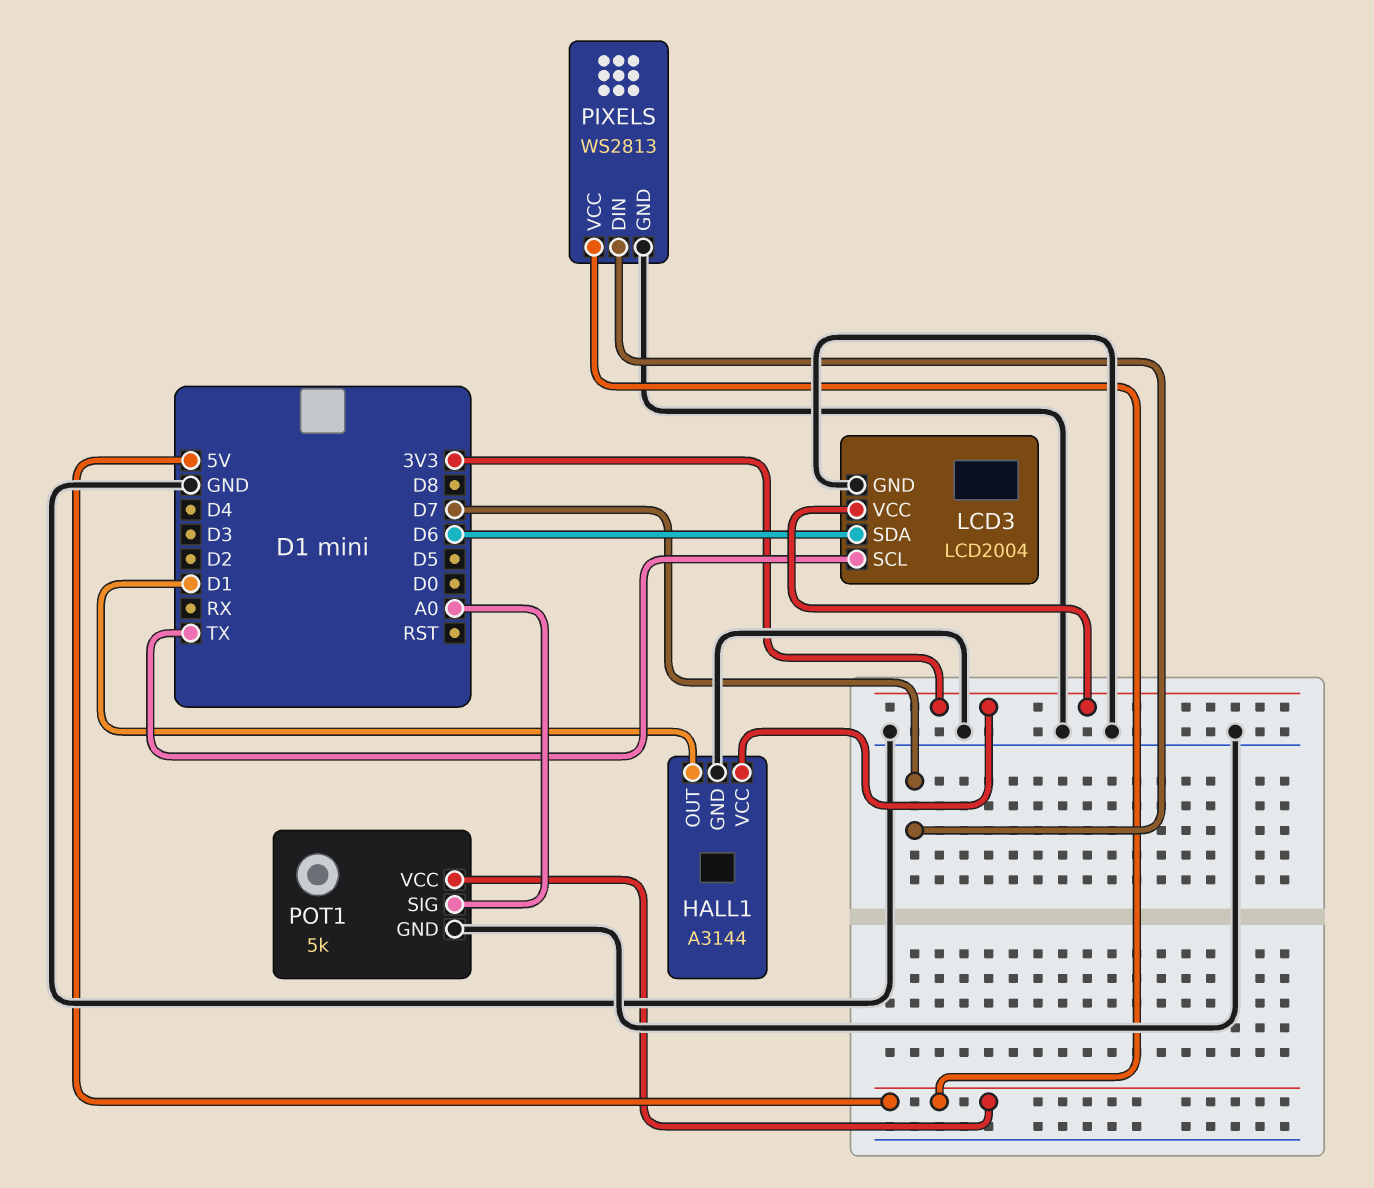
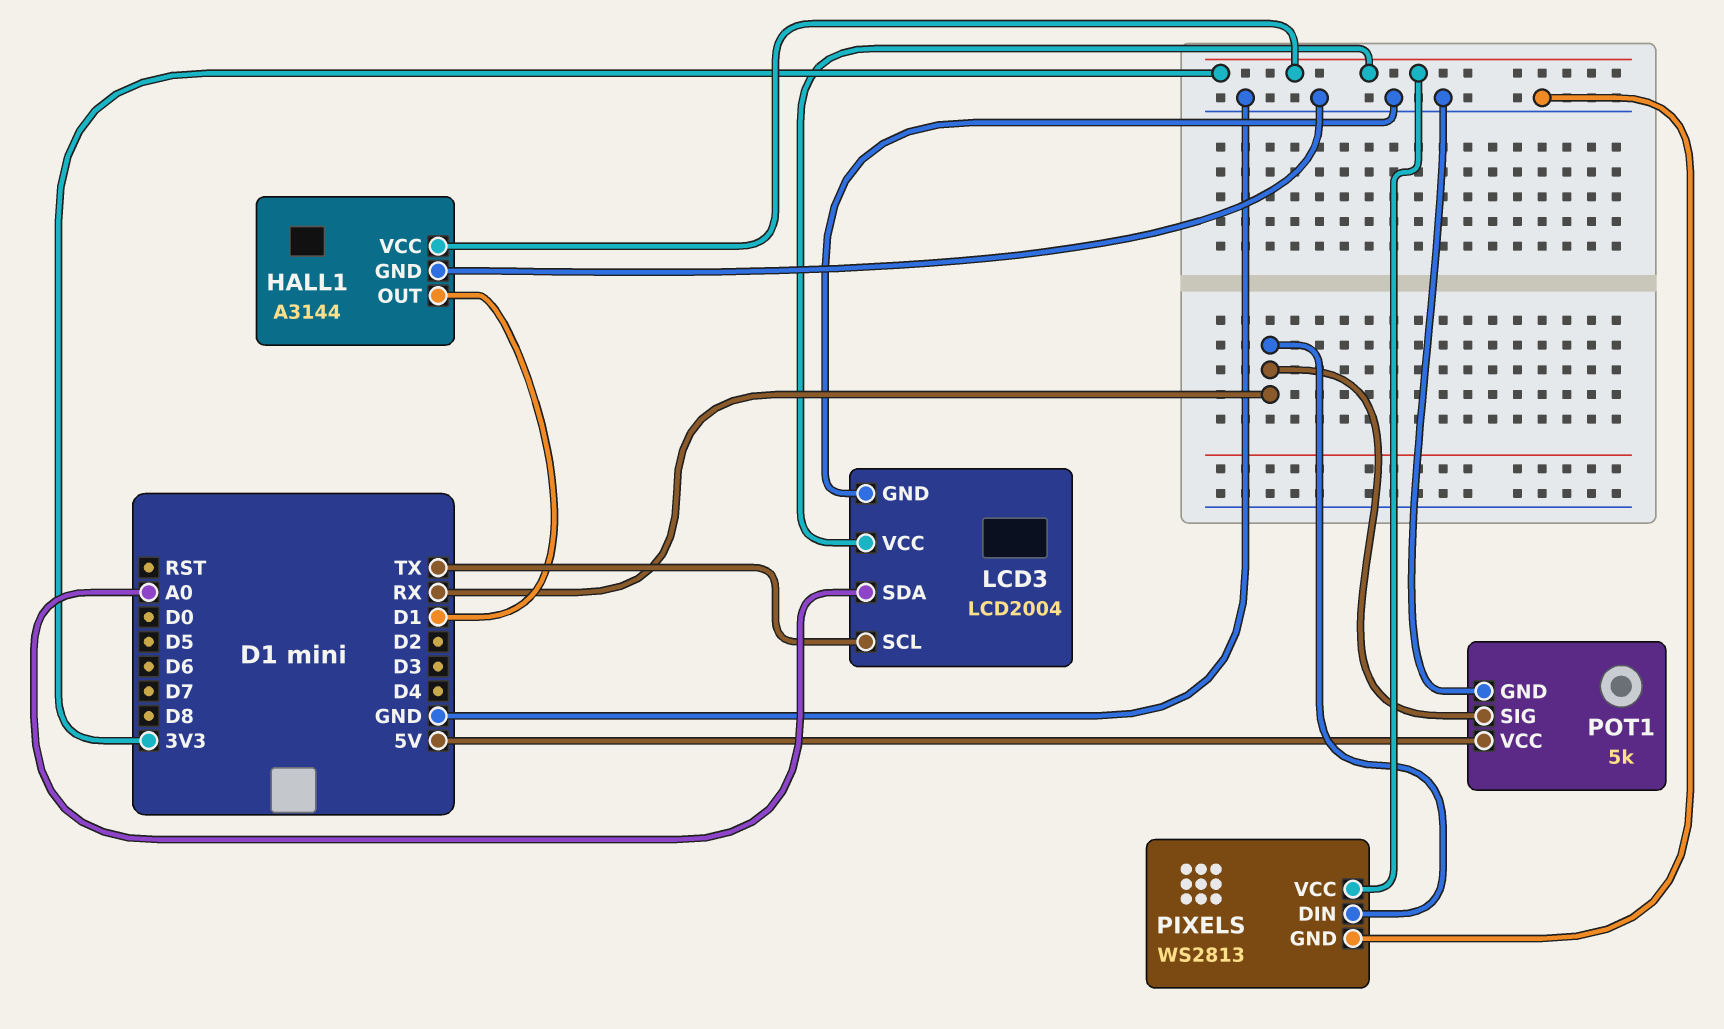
LCD3 pin SDA: D6 -> A0
PIXELS pin DIN: D7 -> RX
PIXELS pin VCC: 5V -> 3V3
POT1 pin SIG: A0 -> RX

